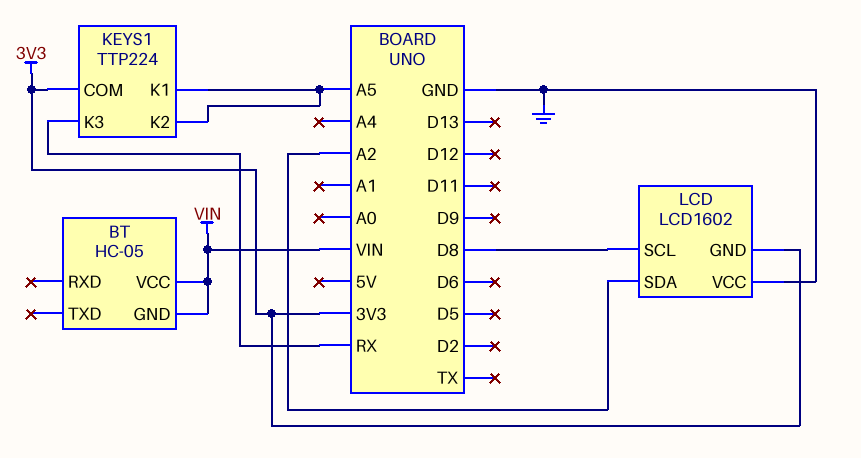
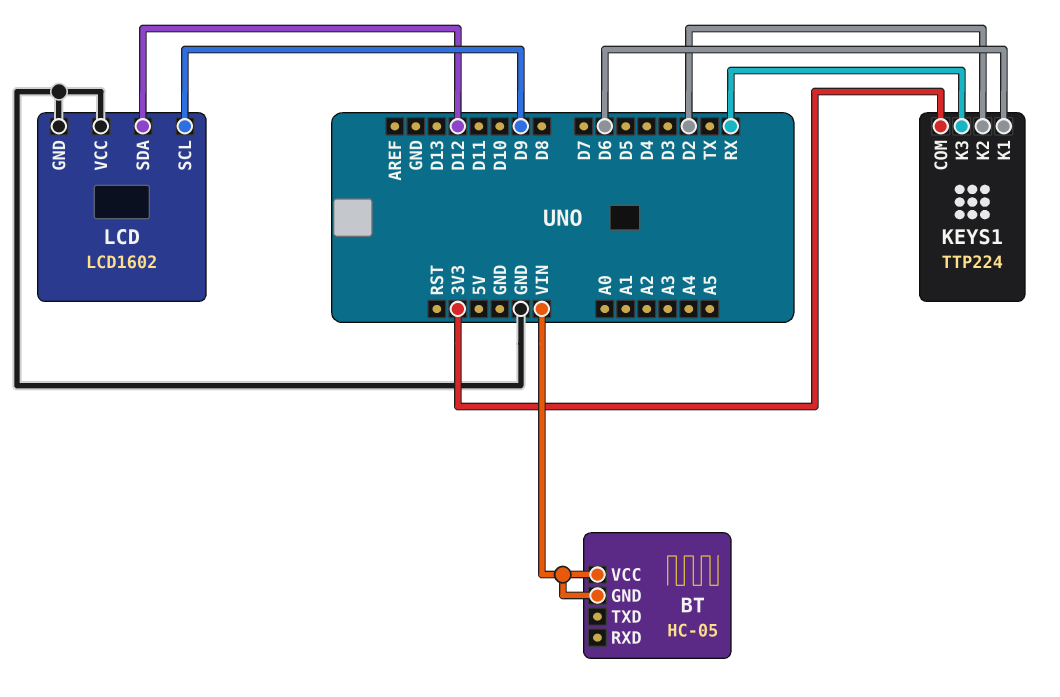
KEYS1 pin K1: A5 -> D6
KEYS1 pin K2: A5 -> D2
LCD pin GND: 3V3 -> GND
LCD pin SCL: D8 -> D9
LCD pin SDA: A2 -> D12

